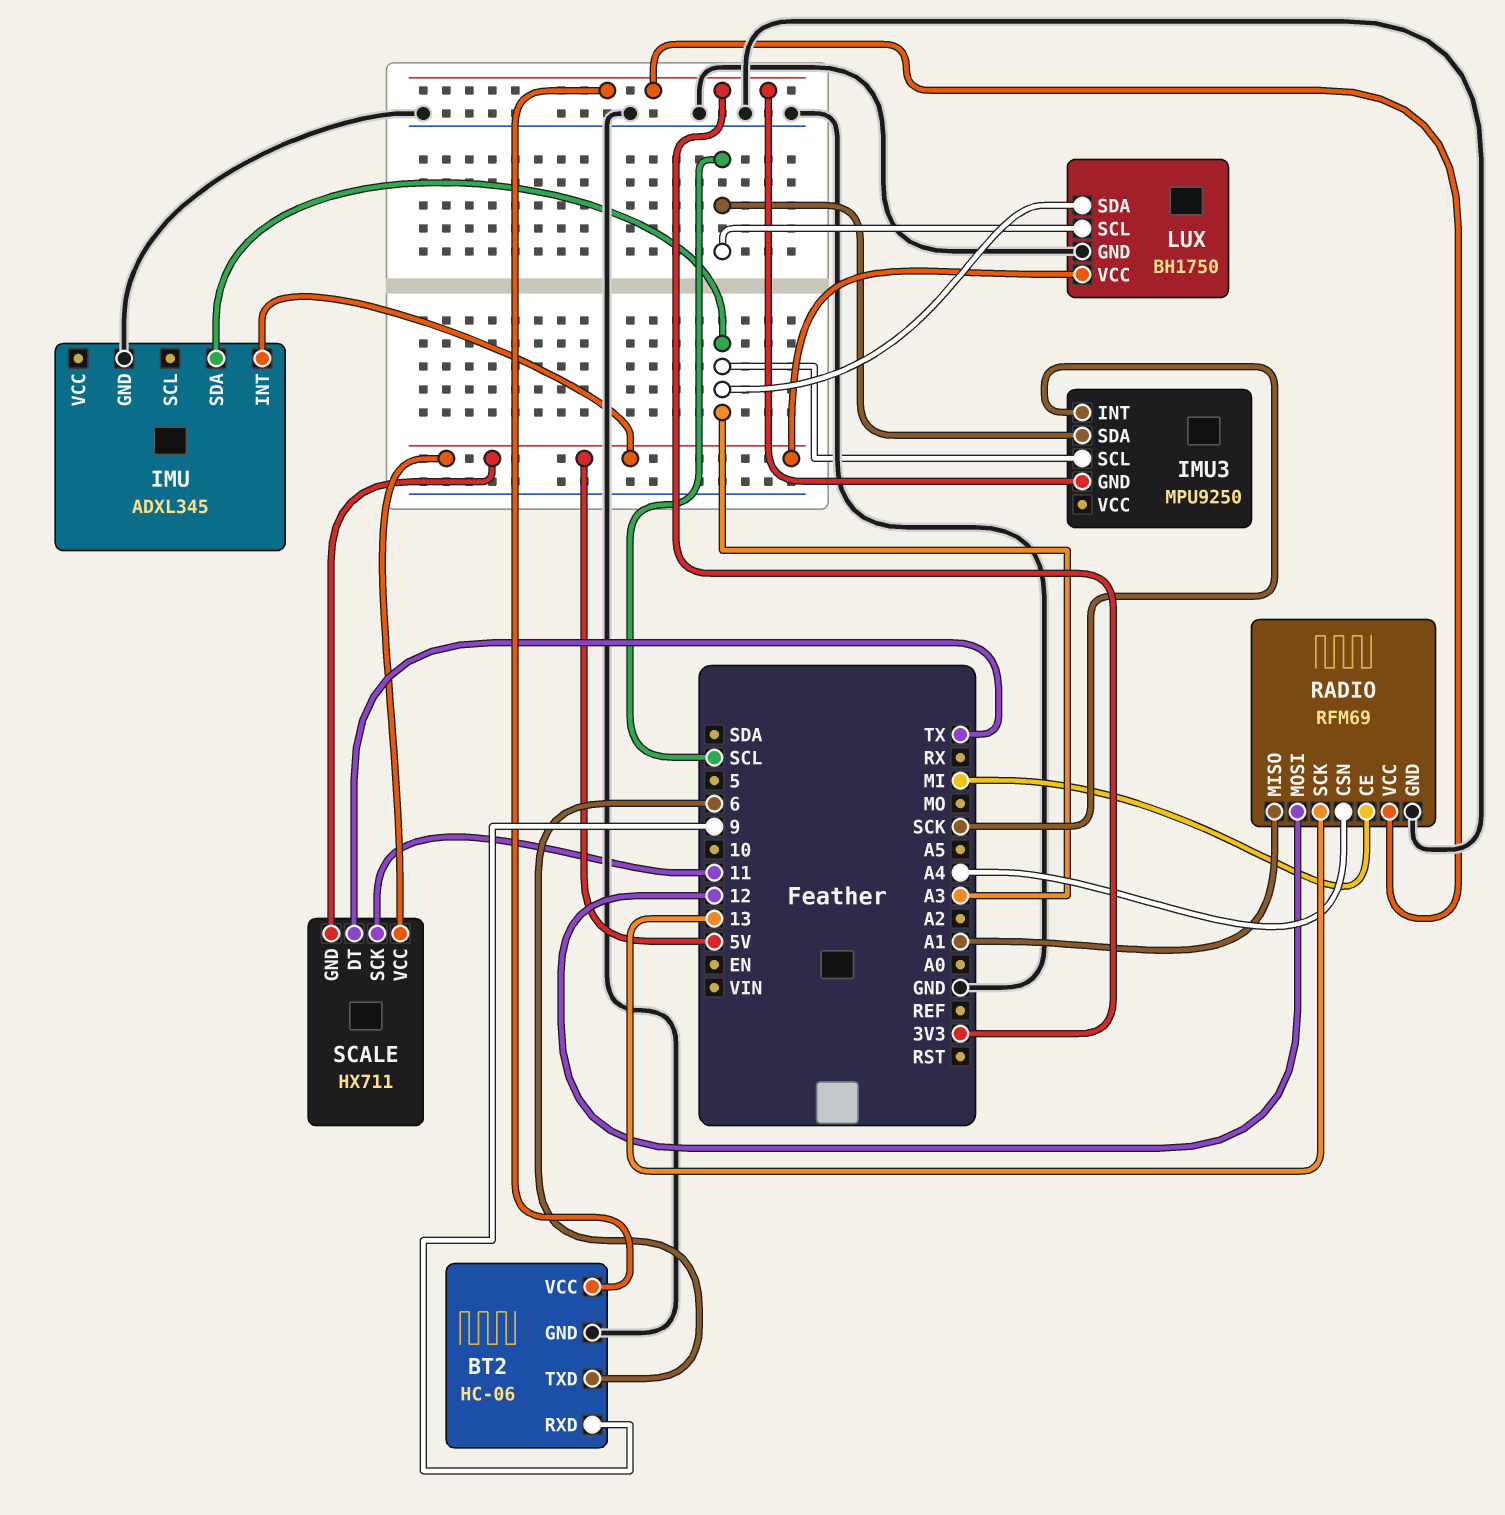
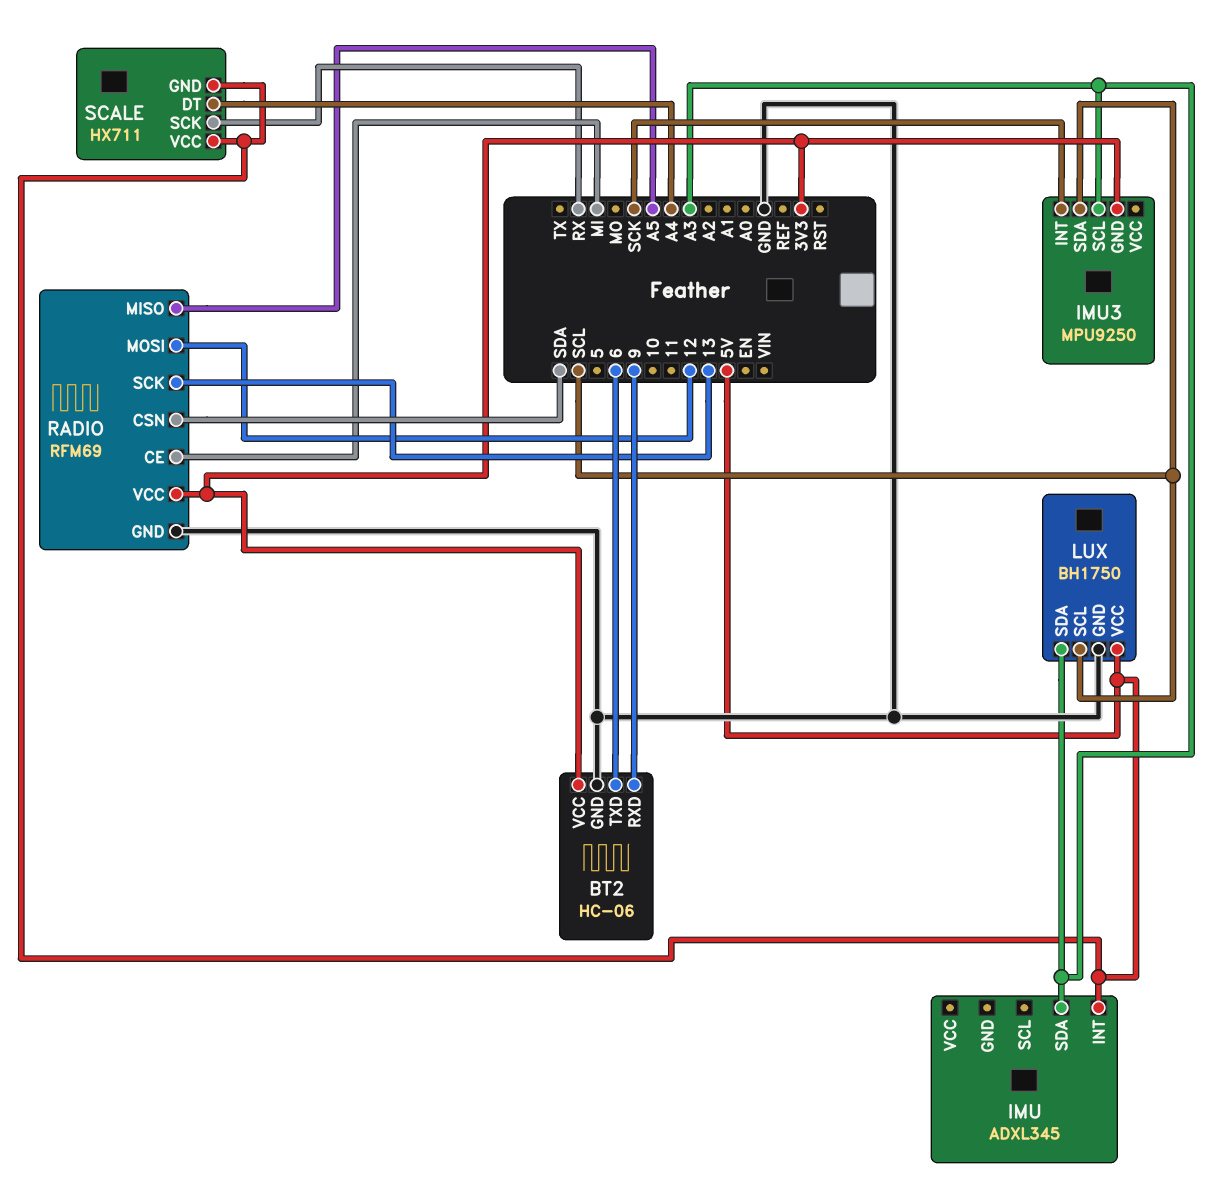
IMU pin GND: GND -> none
RADIO pin CSN: A4 -> SDA
RADIO pin MISO: A1 -> A5
SCALE pin DT: TX -> A4
SCALE pin SCK: 11 -> RX

